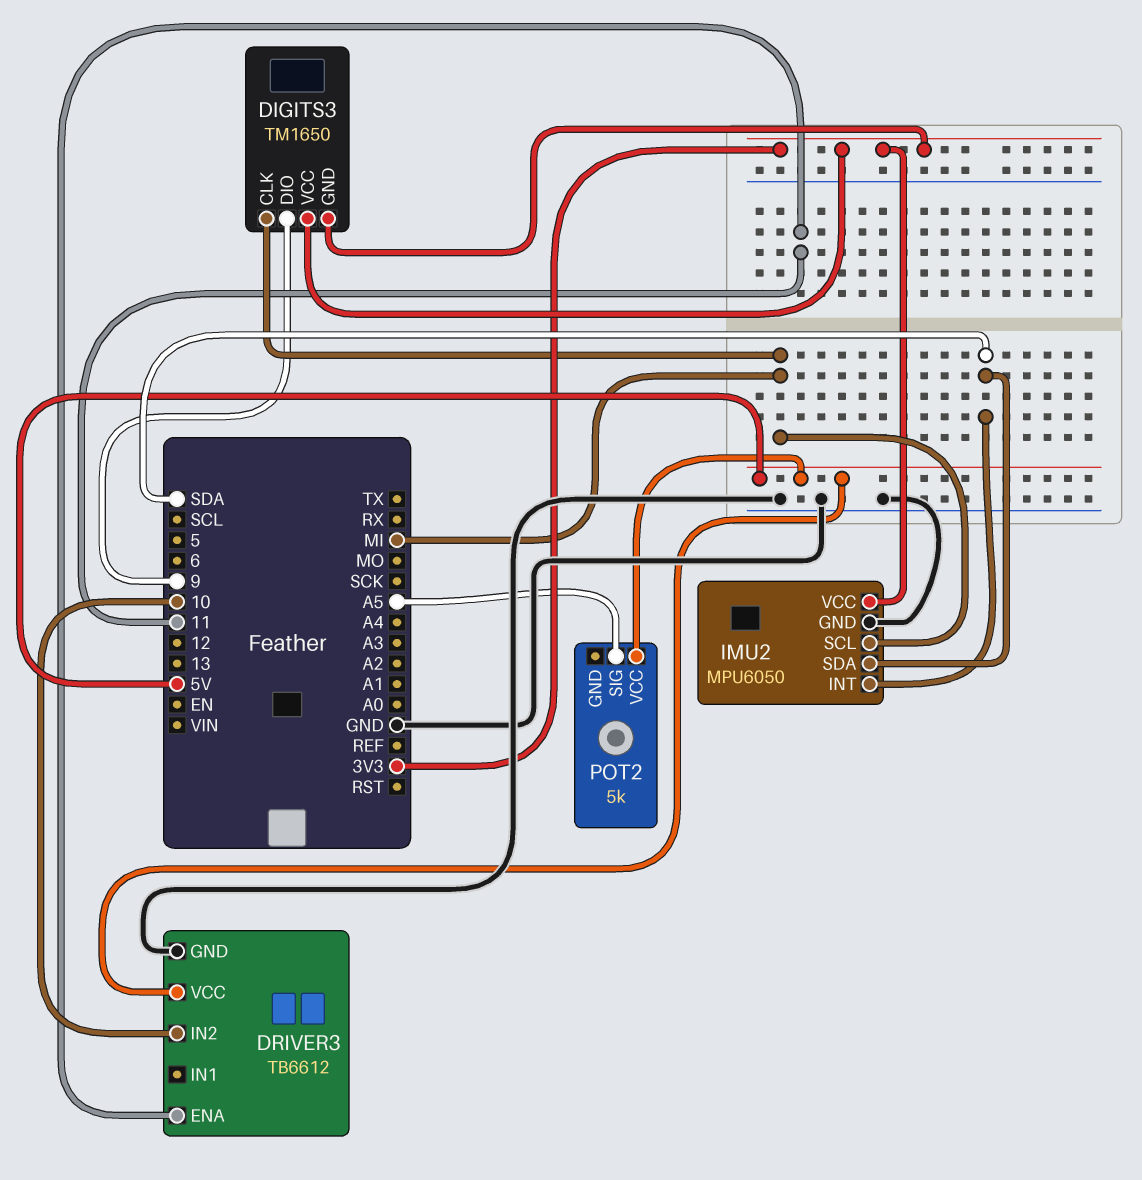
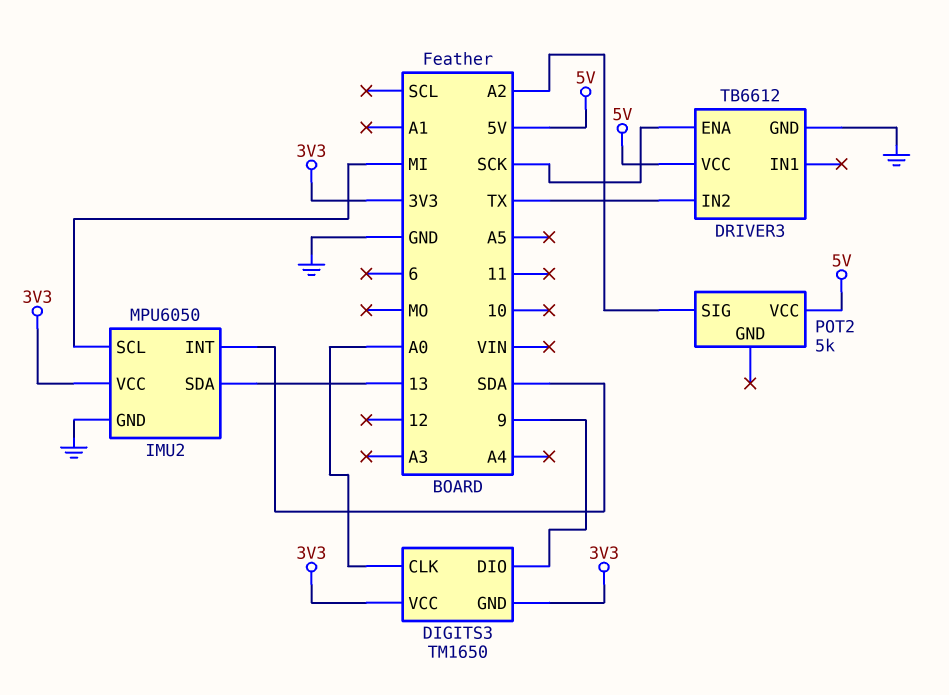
DIGITS3 pin CLK: MI -> A0
DRIVER3 pin ENA: 11 -> SCK
DRIVER3 pin IN2: 10 -> TX
IMU2 pin SDA: SDA -> 13
POT2 pin SIG: A5 -> A2

